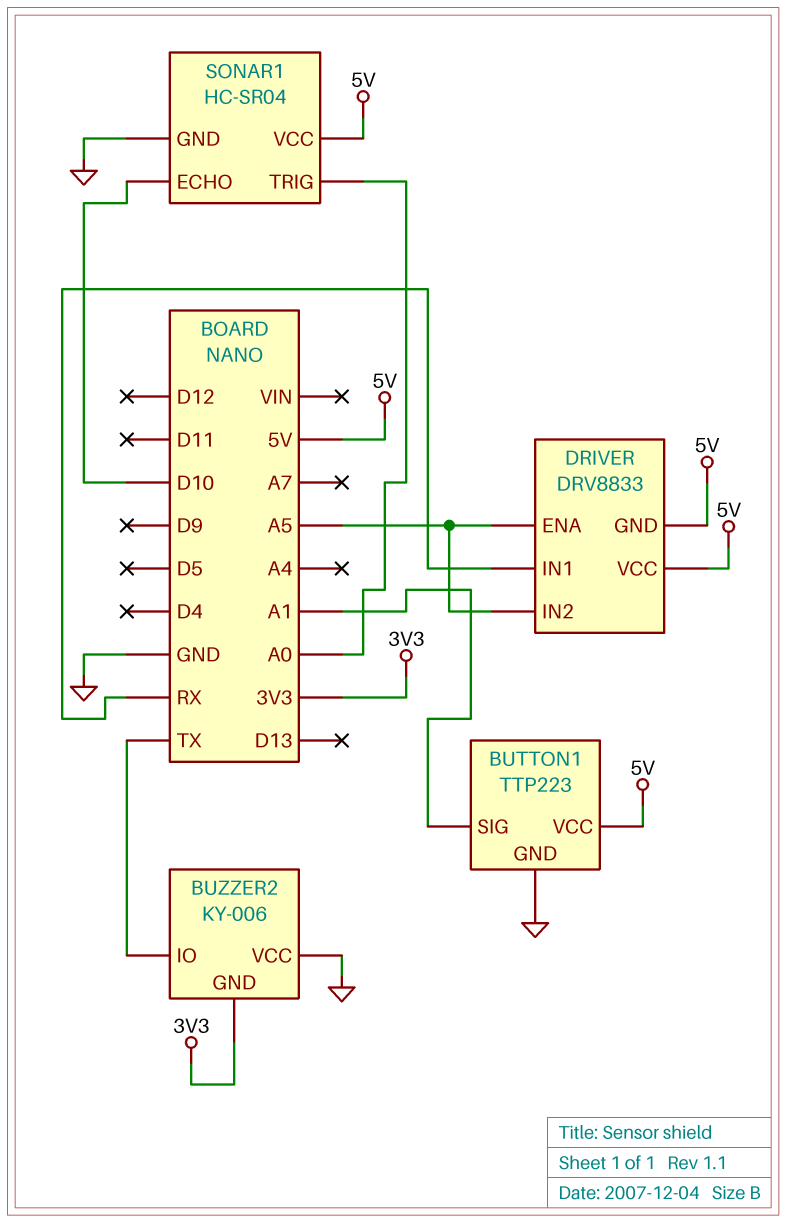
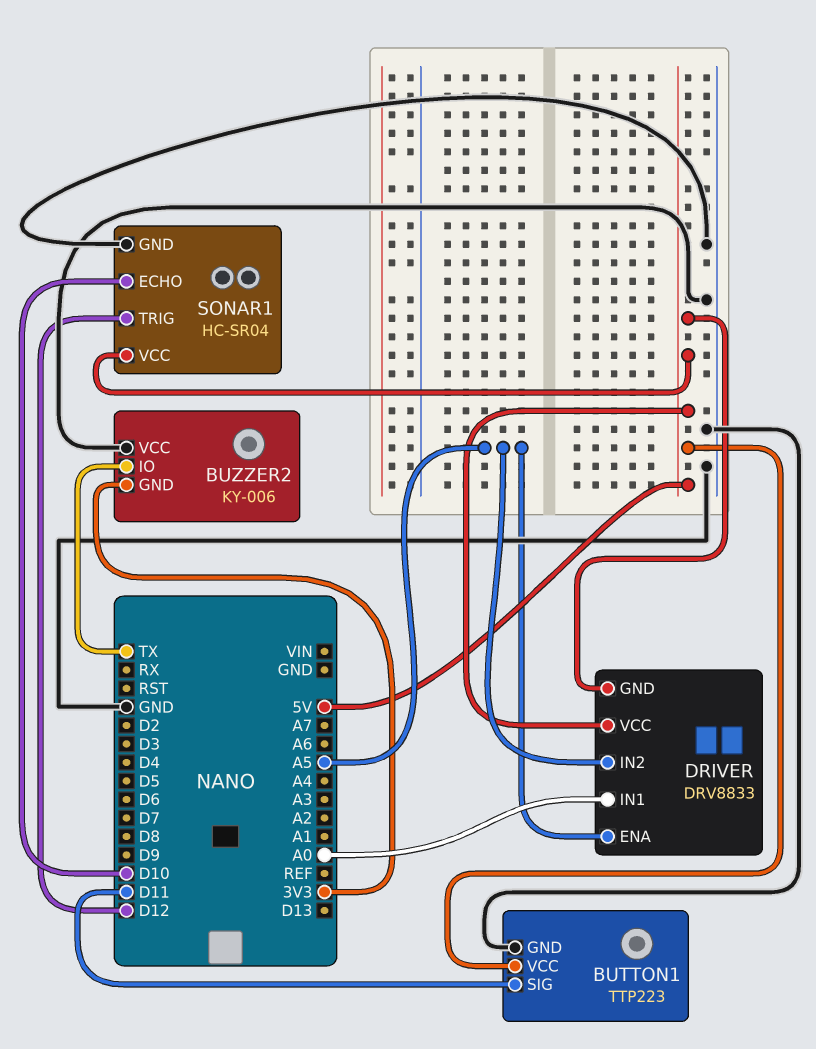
BUTTON1 pin SIG: A1 -> D11
DRIVER pin IN1: RX -> A0
SONAR1 pin TRIG: A0 -> D12

